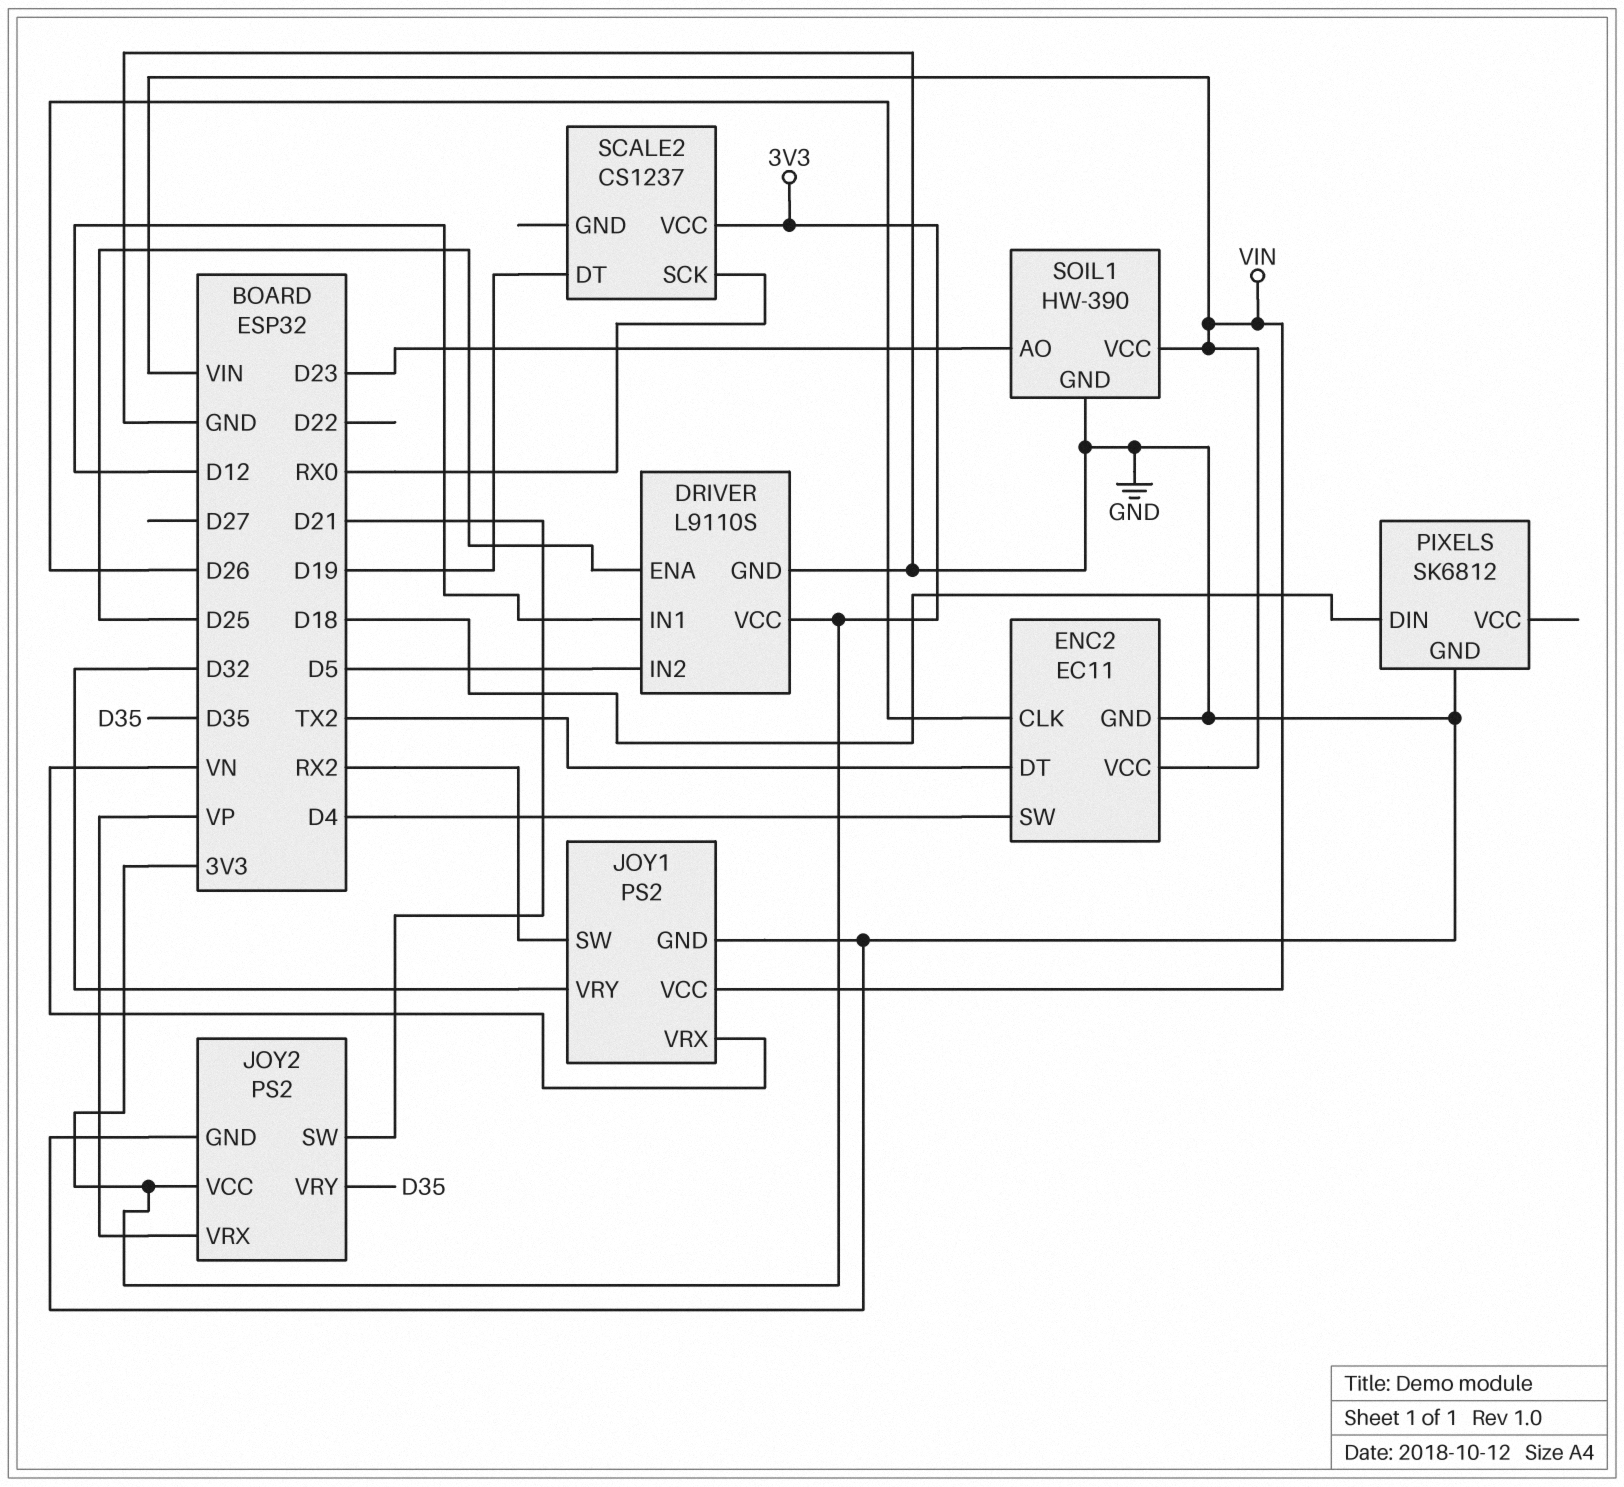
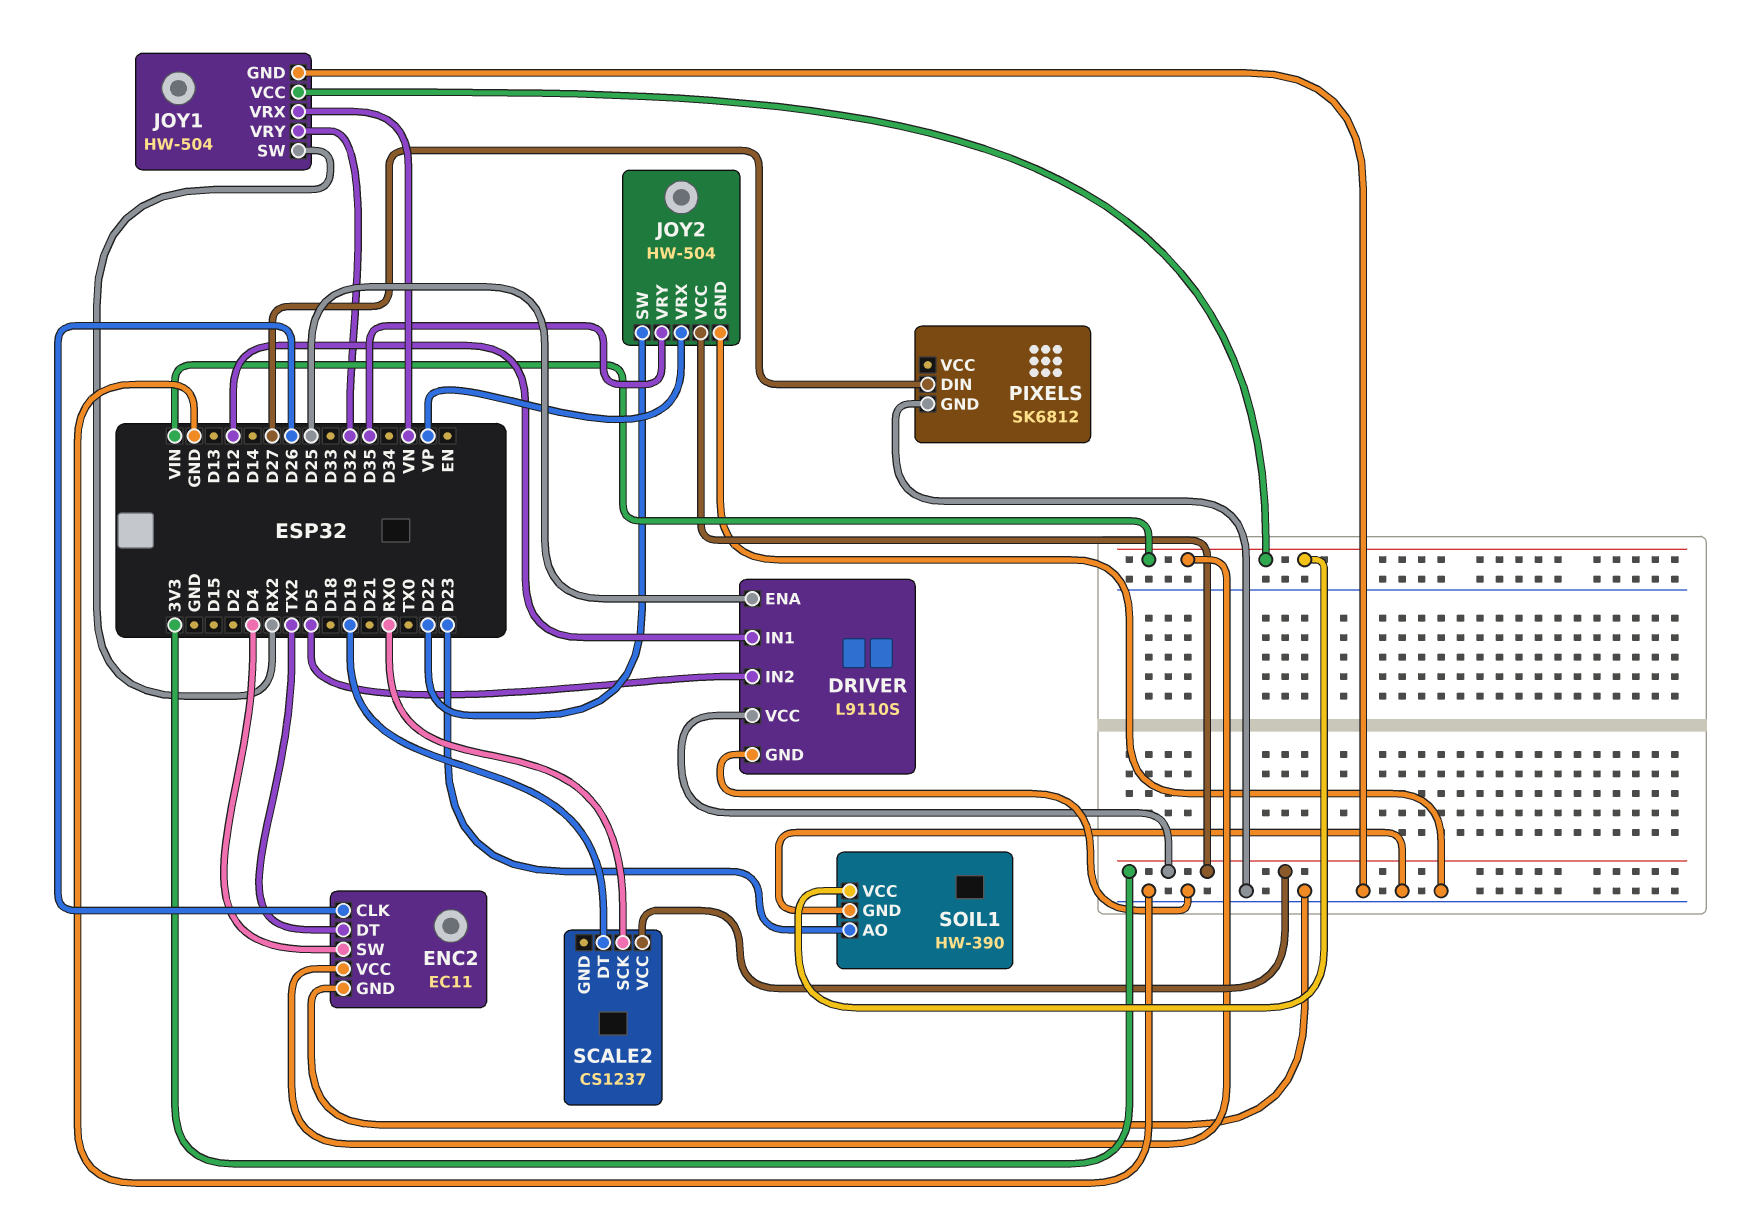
JOY1: PS2 -> HW-504
JOY2: PS2 -> HW-504
JOY2 pin SW: D21 -> D22
PIXELS pin DIN: D18 -> D27

